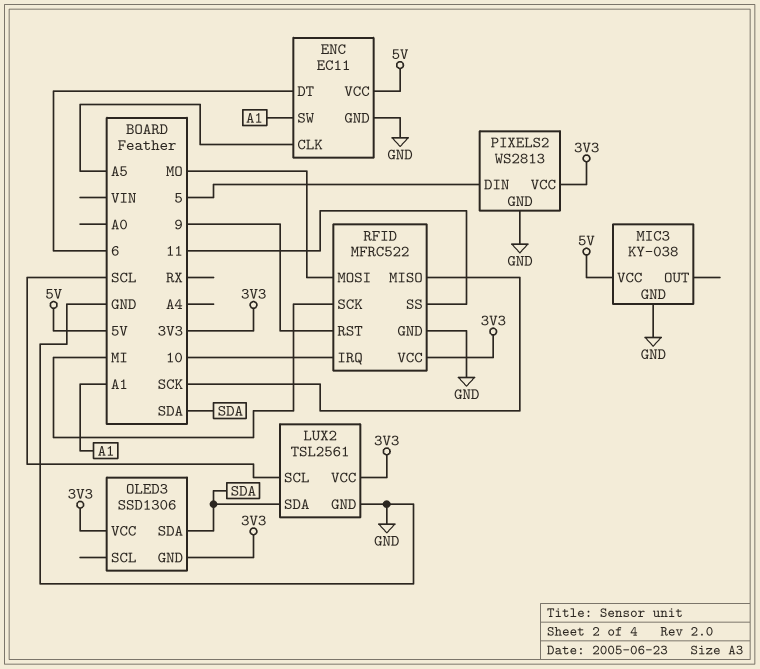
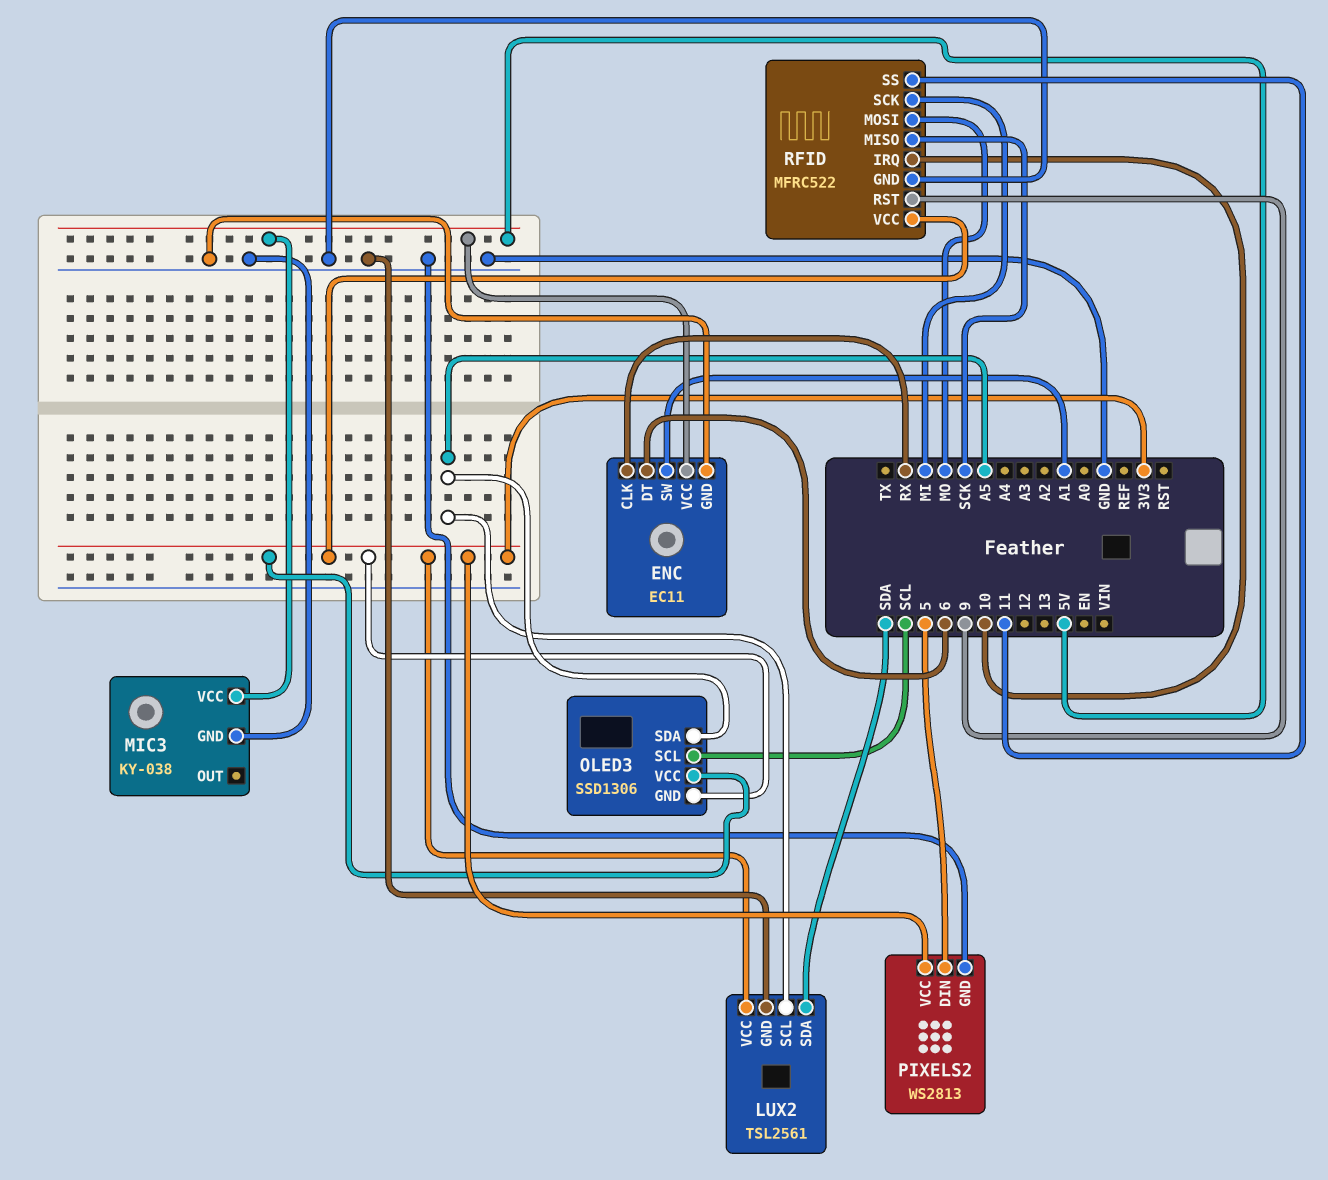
ENC pin CLK: A5 -> RX
LUX2 pin SCL: SCL -> A5
OLED3 pin SCL: none -> SCL
OLED3 pin SDA: SDA -> A5

